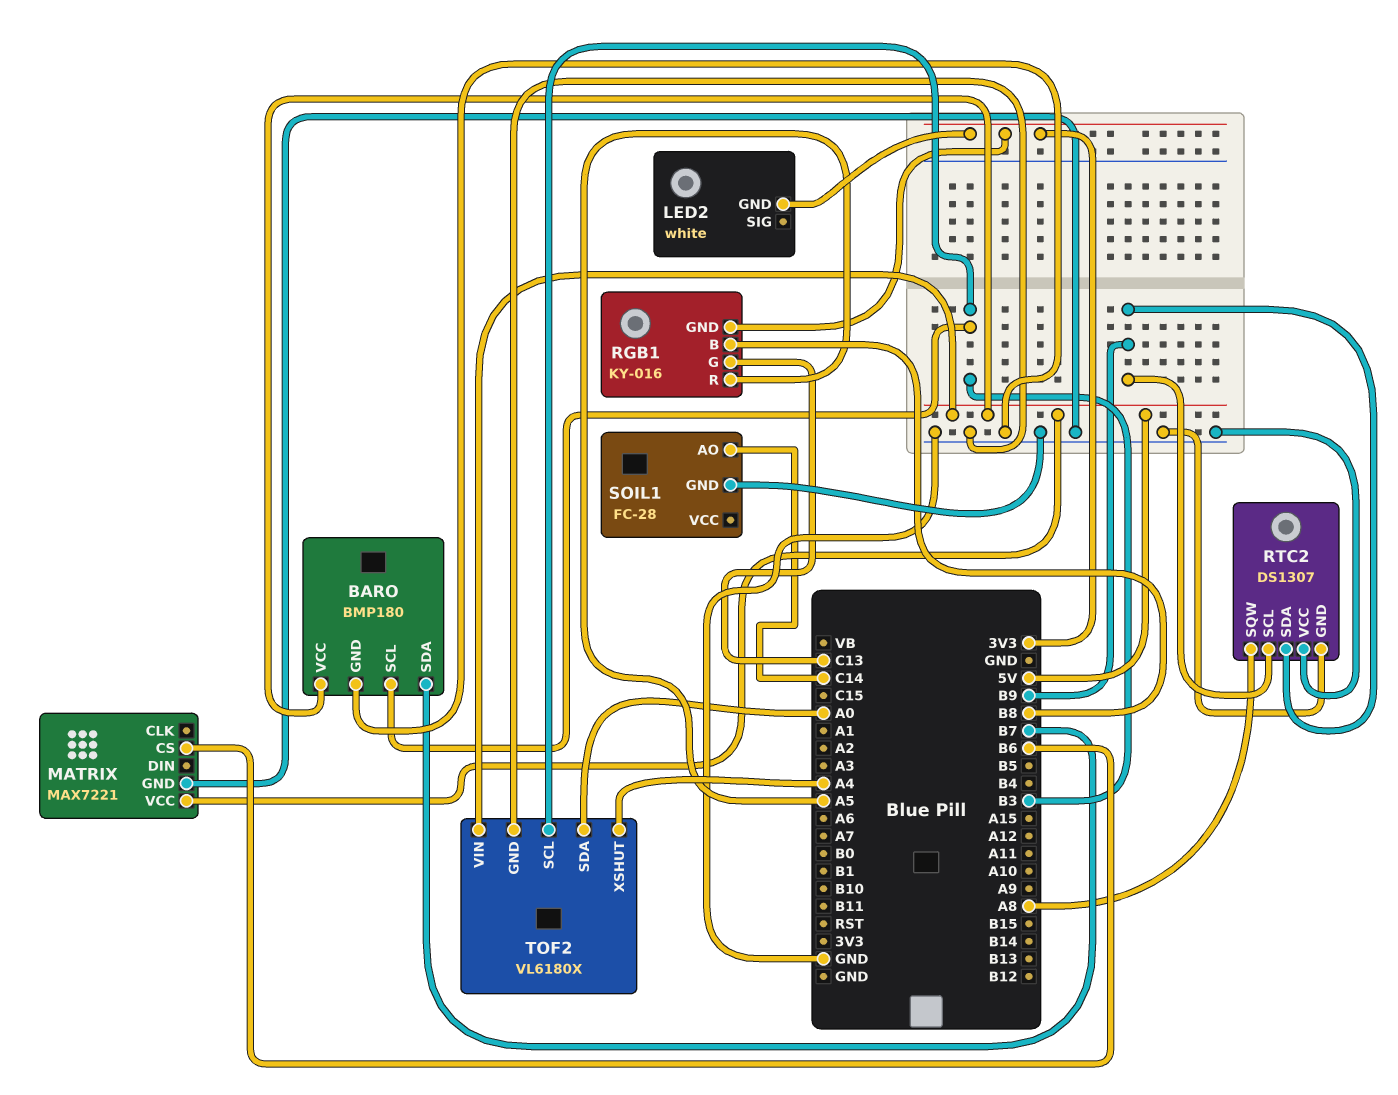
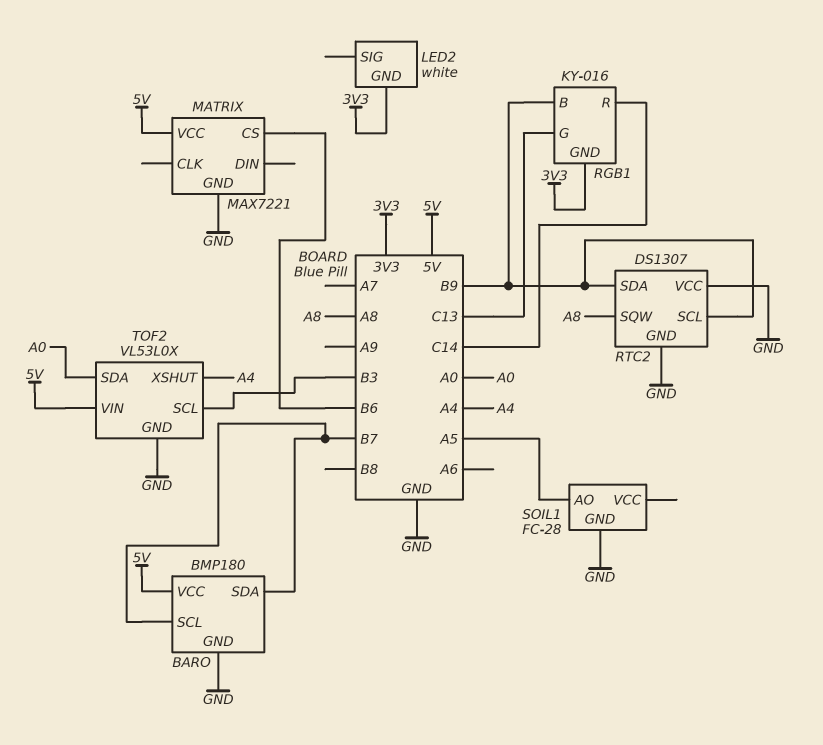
BARO pin SCL: B3 -> B7
RGB1 pin B: B8 -> B9
RGB1 pin R: A5 -> C14
SOIL1 pin AO: C14 -> A5
TOF2: VL6180X -> VL53L0X

